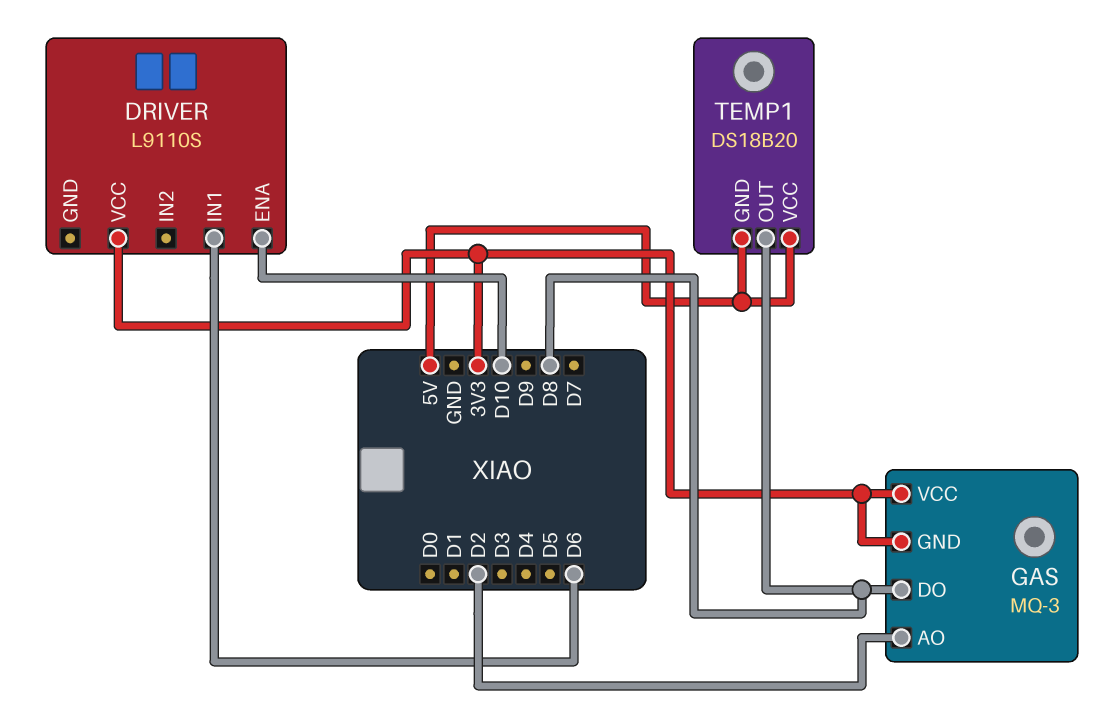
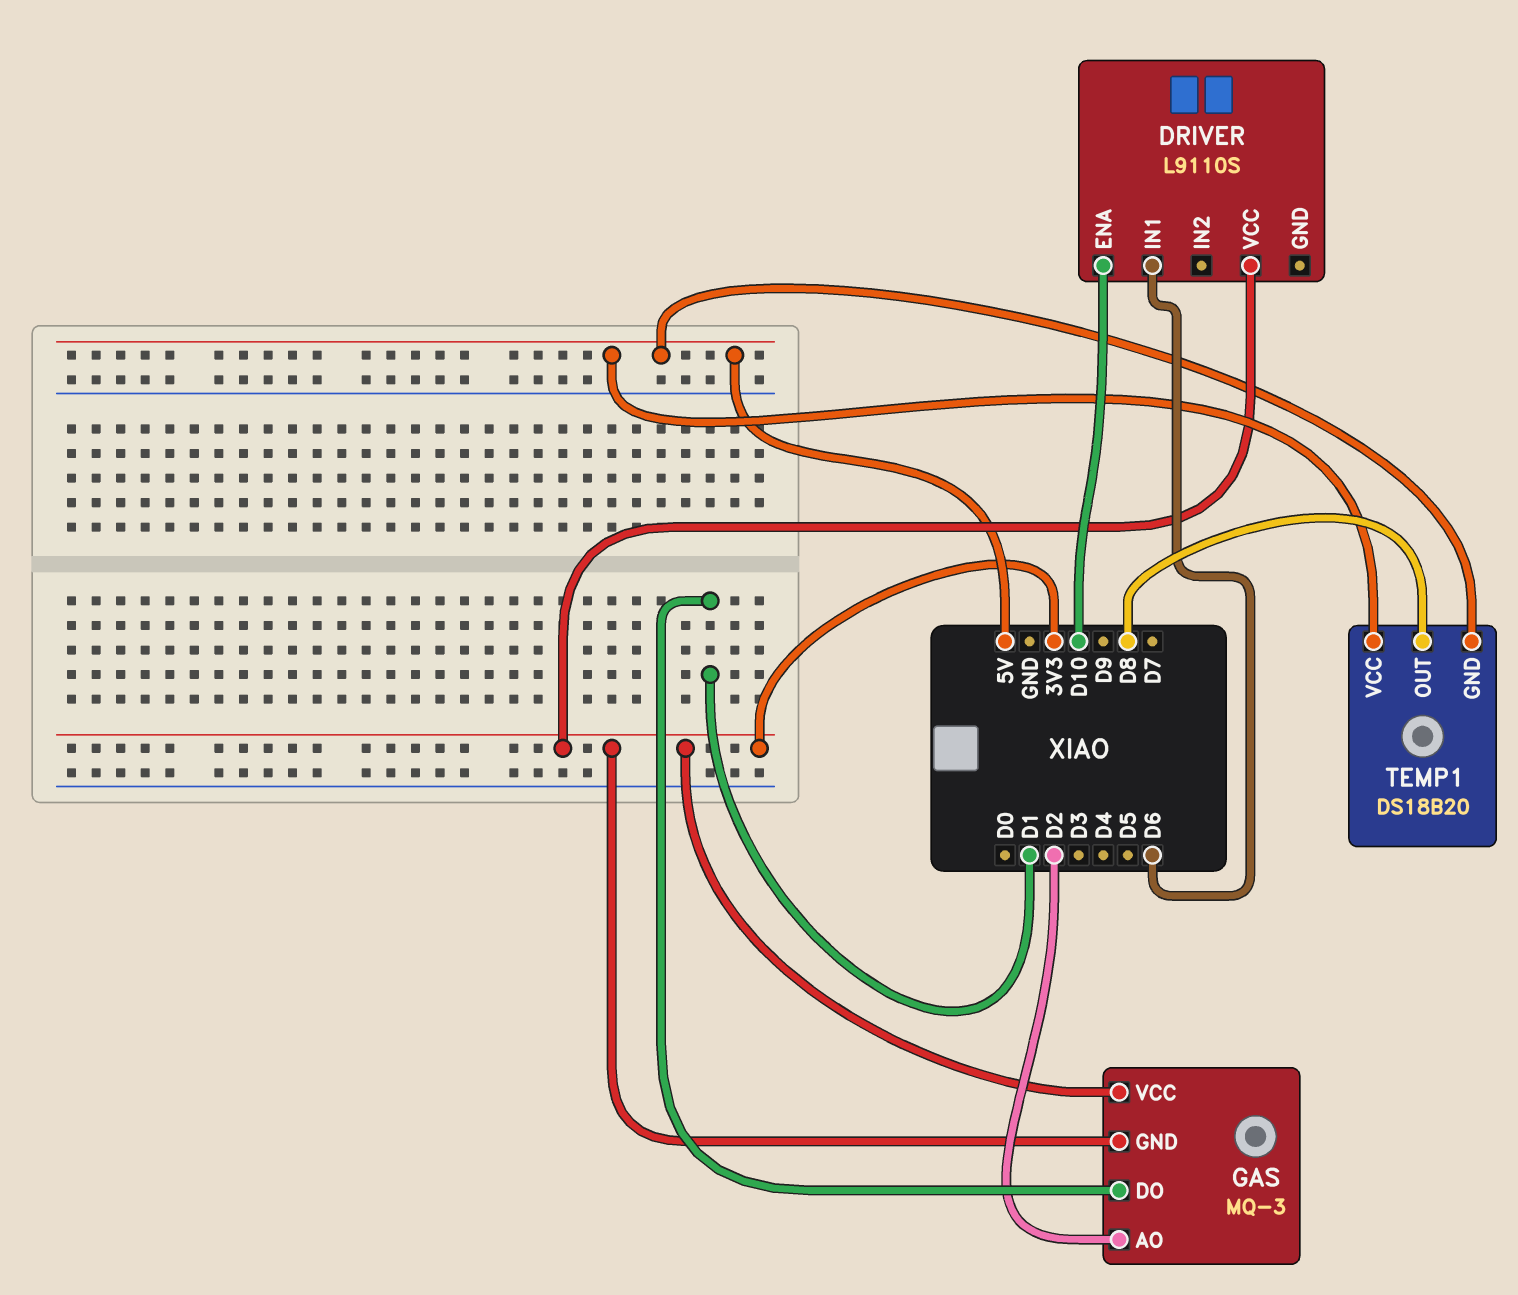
GAS pin DO: D8 -> D1

